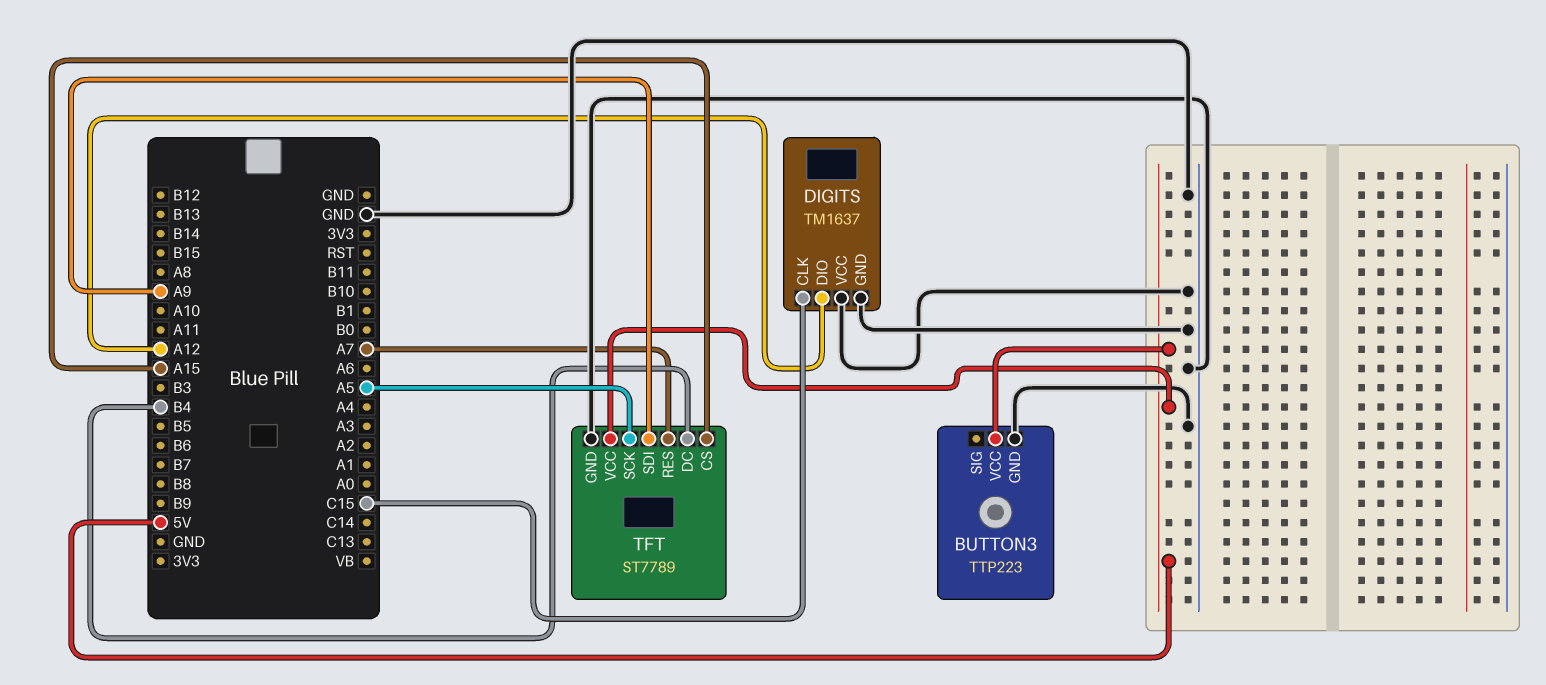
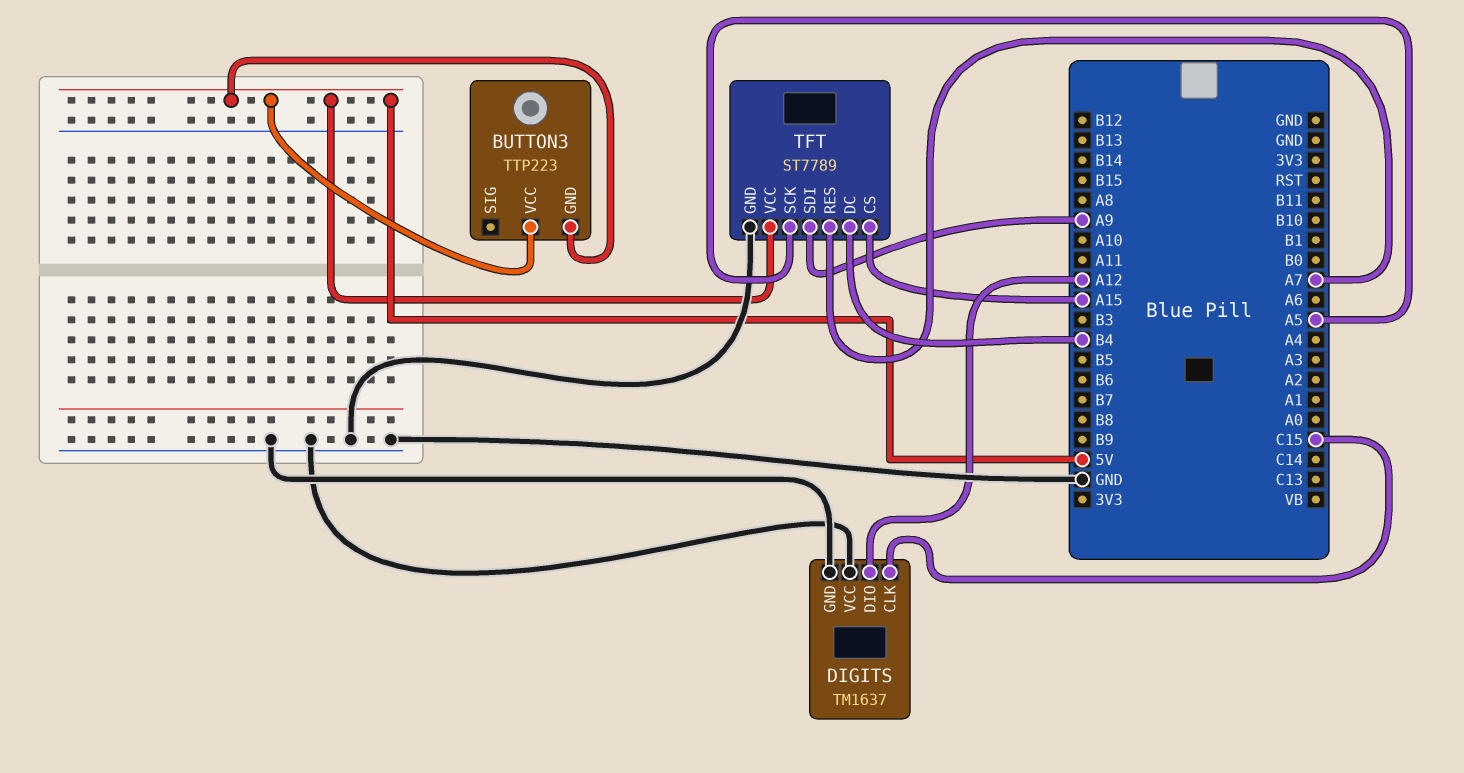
BUTTON3 pin GND: GND -> 5V

